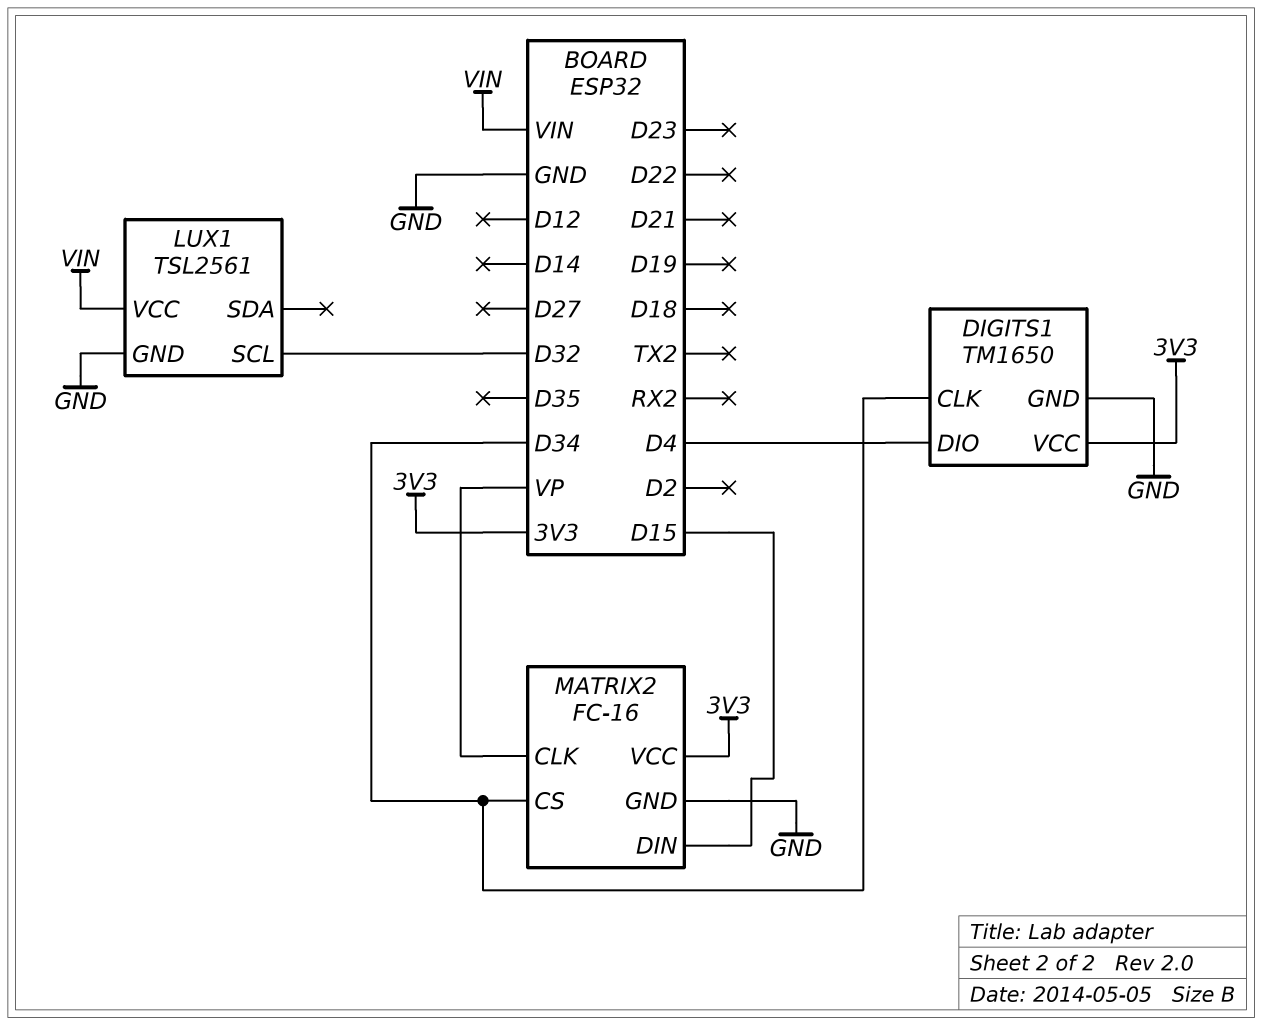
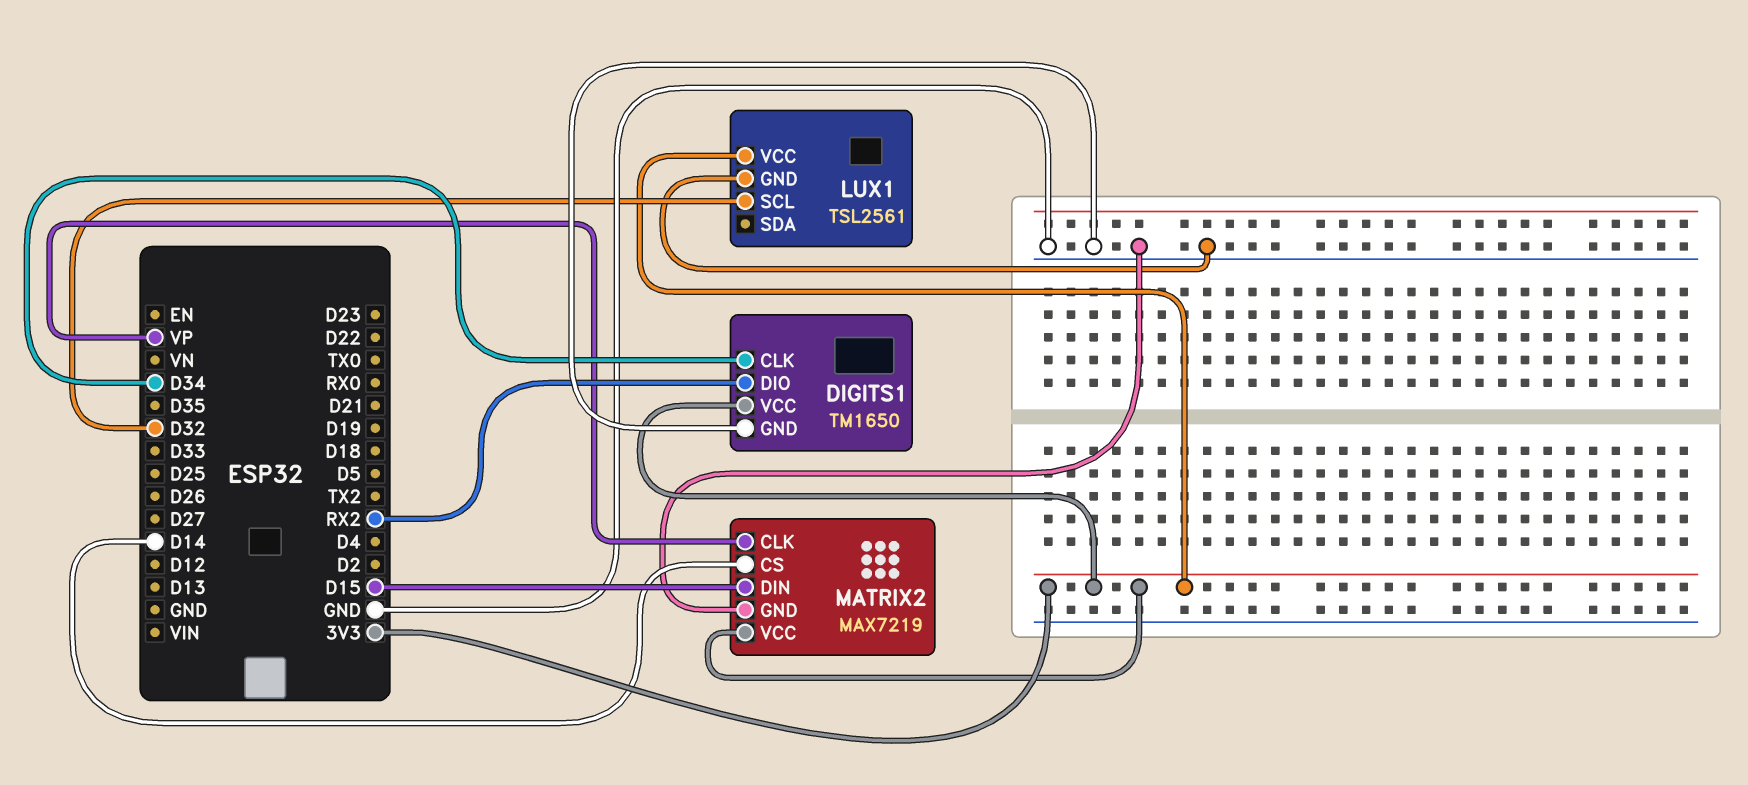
DIGITS1 pin DIO: D4 -> RX2
LUX1 pin VCC: VIN -> 3V3
MATRIX2: FC-16 -> MAX7219
MATRIX2 pin CS: D34 -> D14

